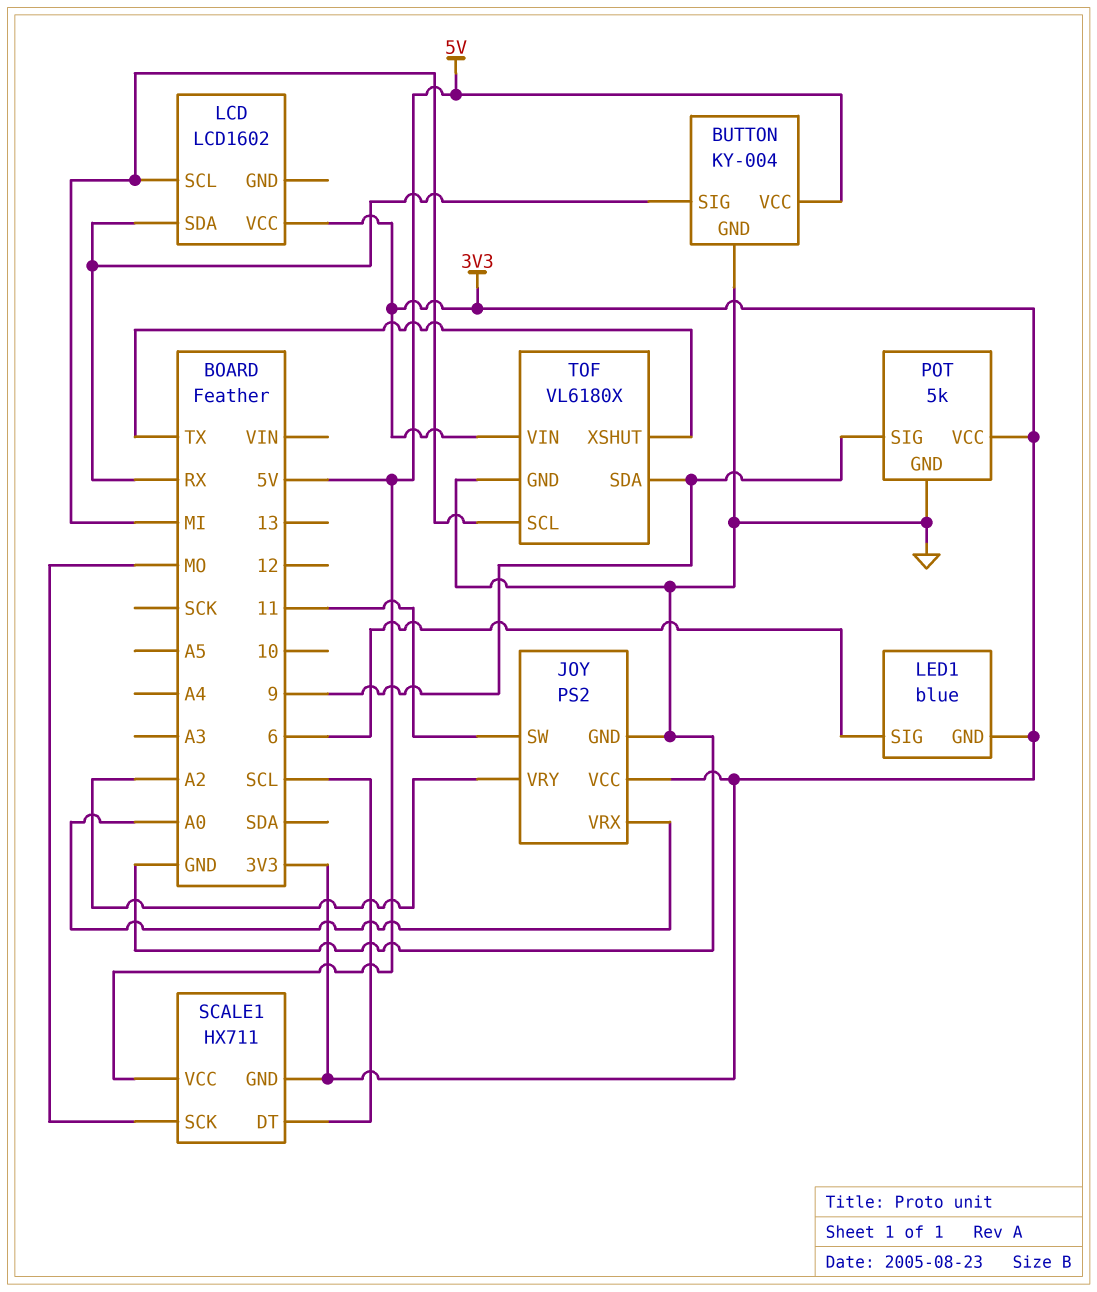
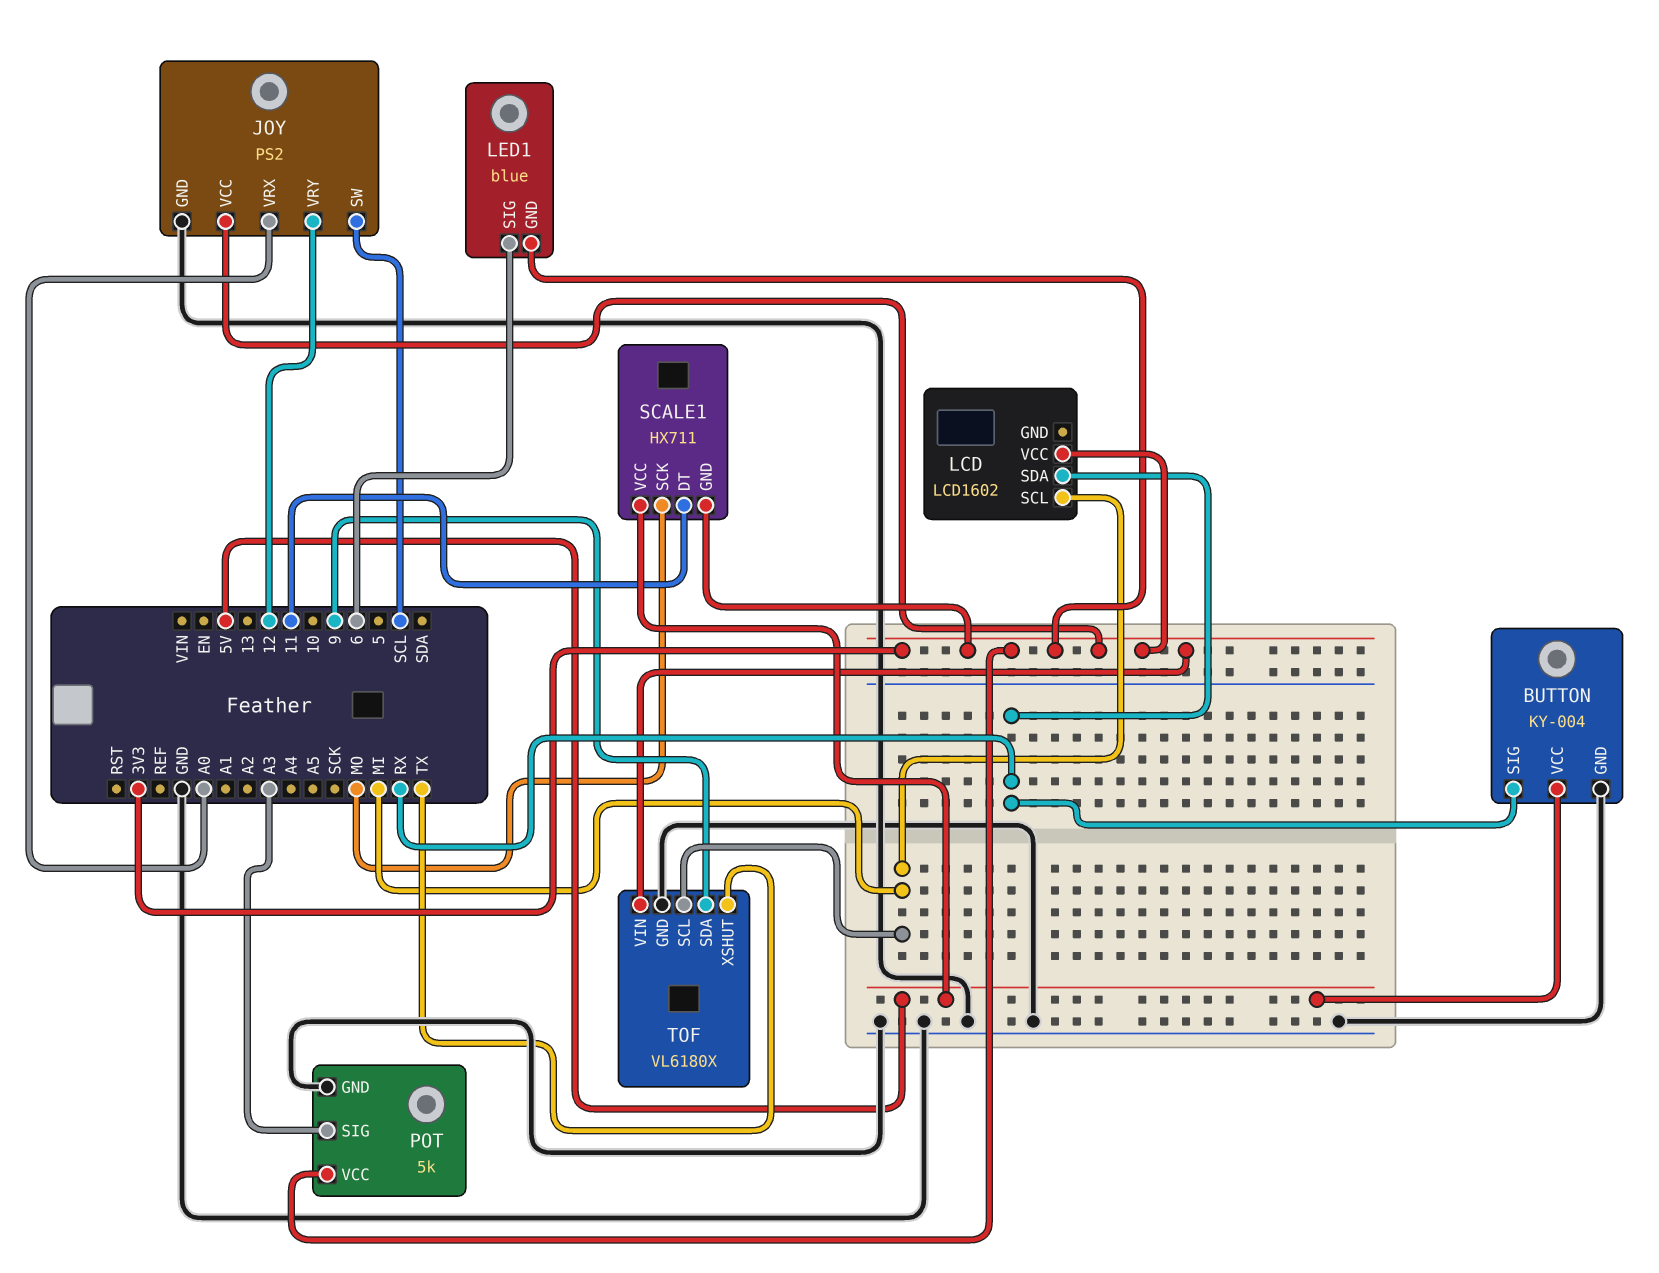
JOY pin SW: 11 -> SCL
JOY pin VRY: A2 -> 12
POT pin SIG: 9 -> A3
SCALE1 pin DT: SCL -> 11

